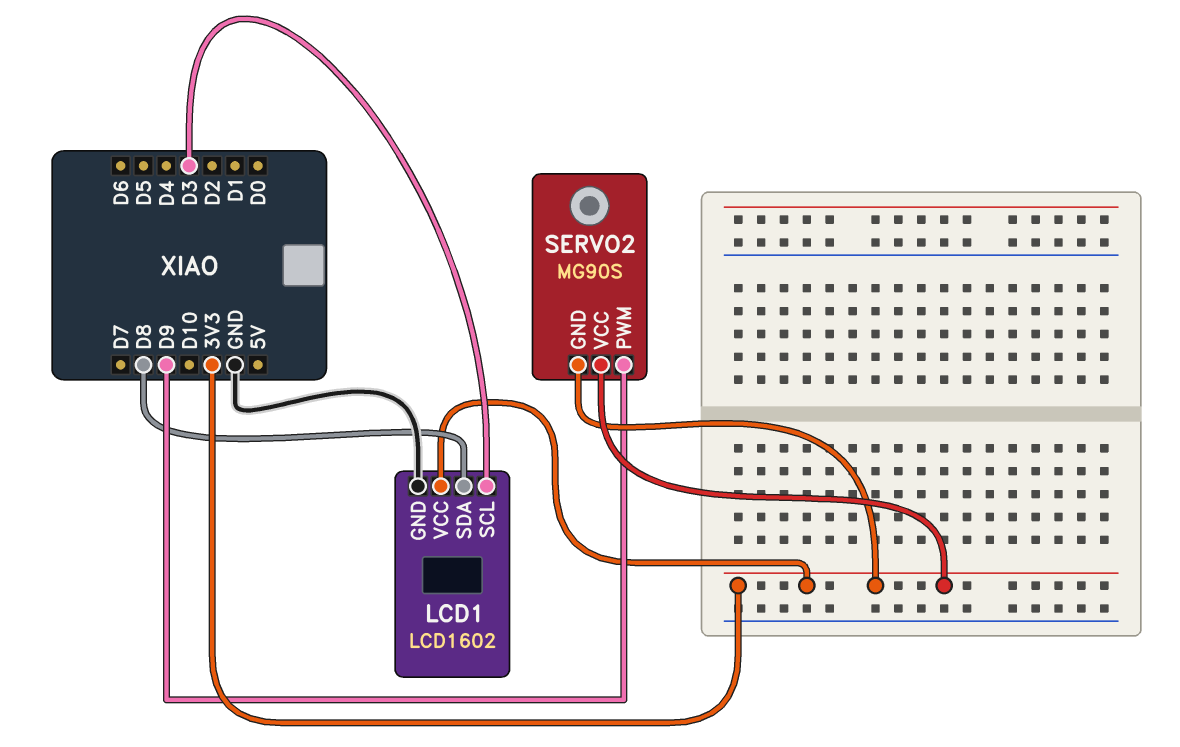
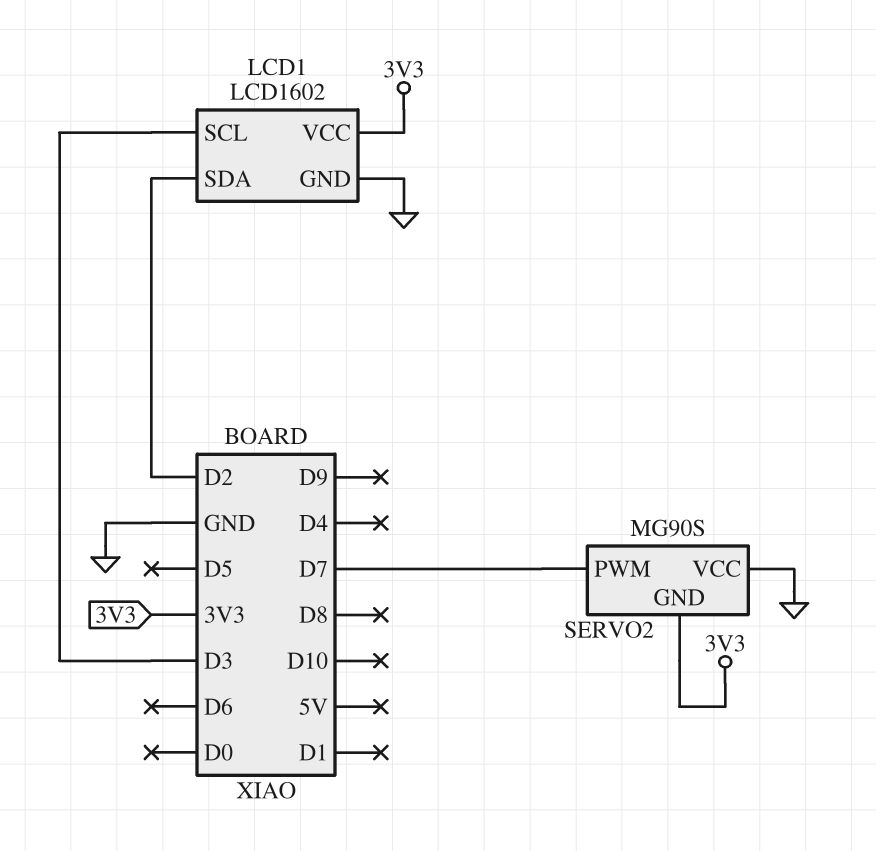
LCD1 pin SDA: D8 -> D2
SERVO2 pin PWM: D9 -> D7
SERVO2 pin VCC: 3V3 -> GND

